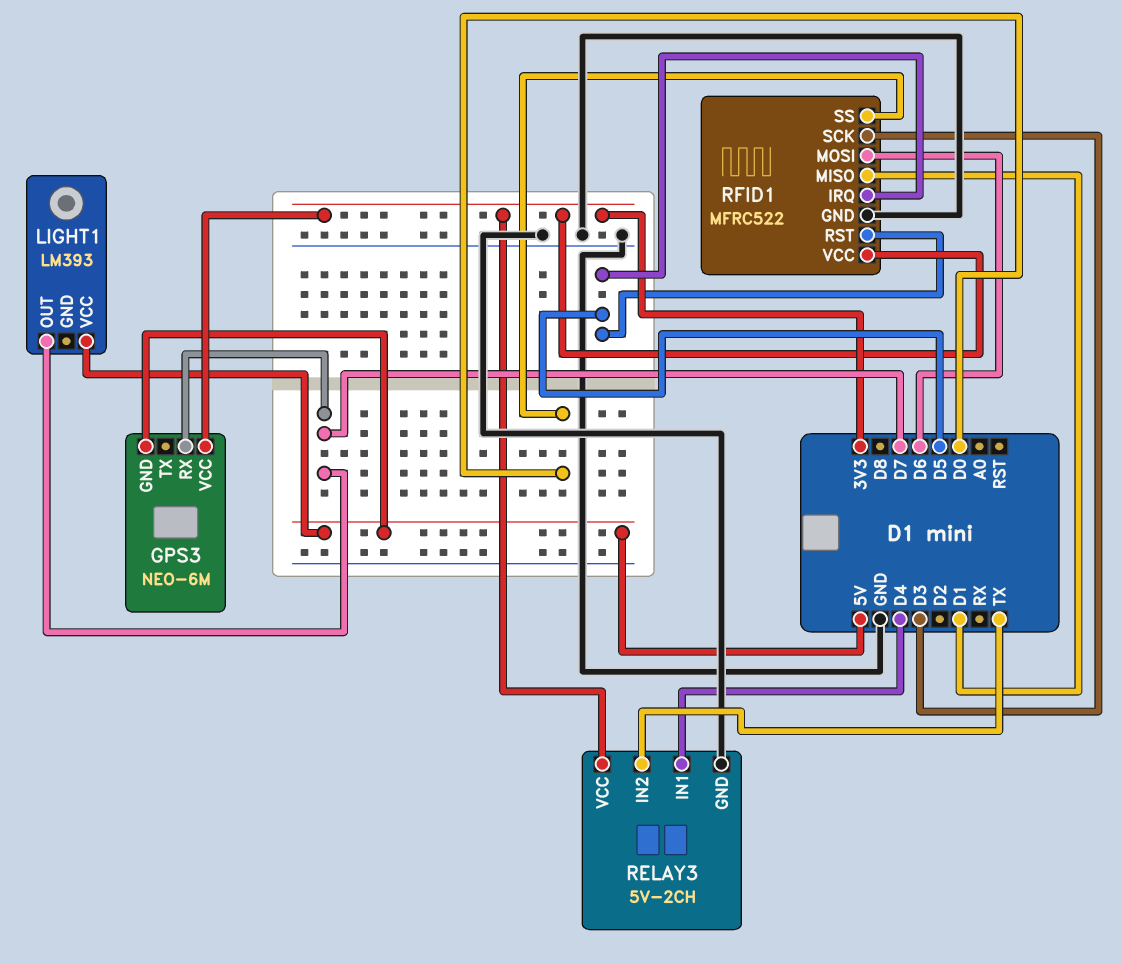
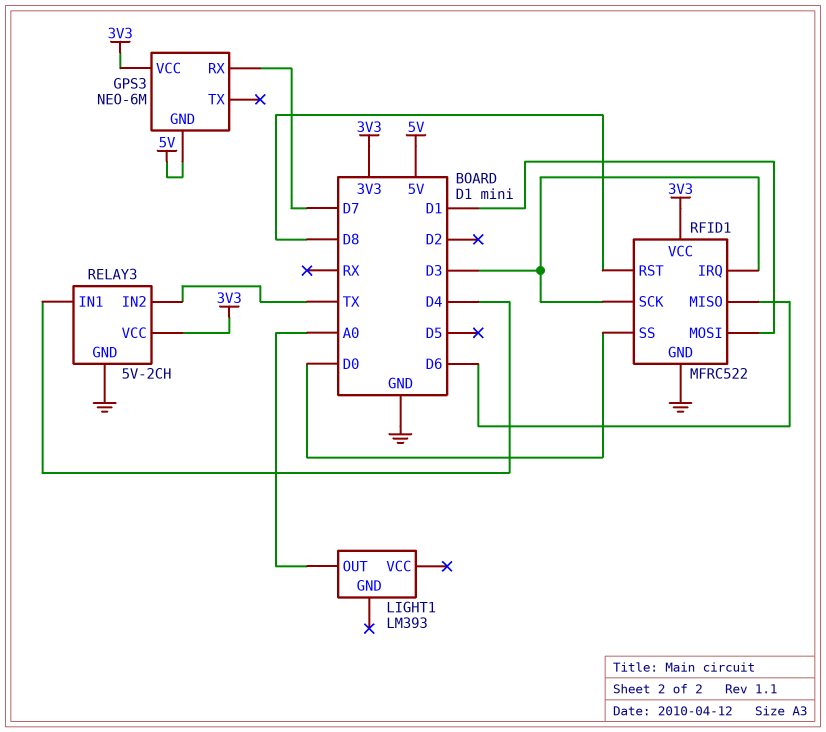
LIGHT1 pin OUT: D7 -> A0
LIGHT1 pin VCC: 5V -> none
RFID1 pin IRQ: D5 -> D3
RFID1 pin MISO: D1 -> D6
RFID1 pin MOSI: D6 -> D1
RFID1 pin RST: D5 -> D8

